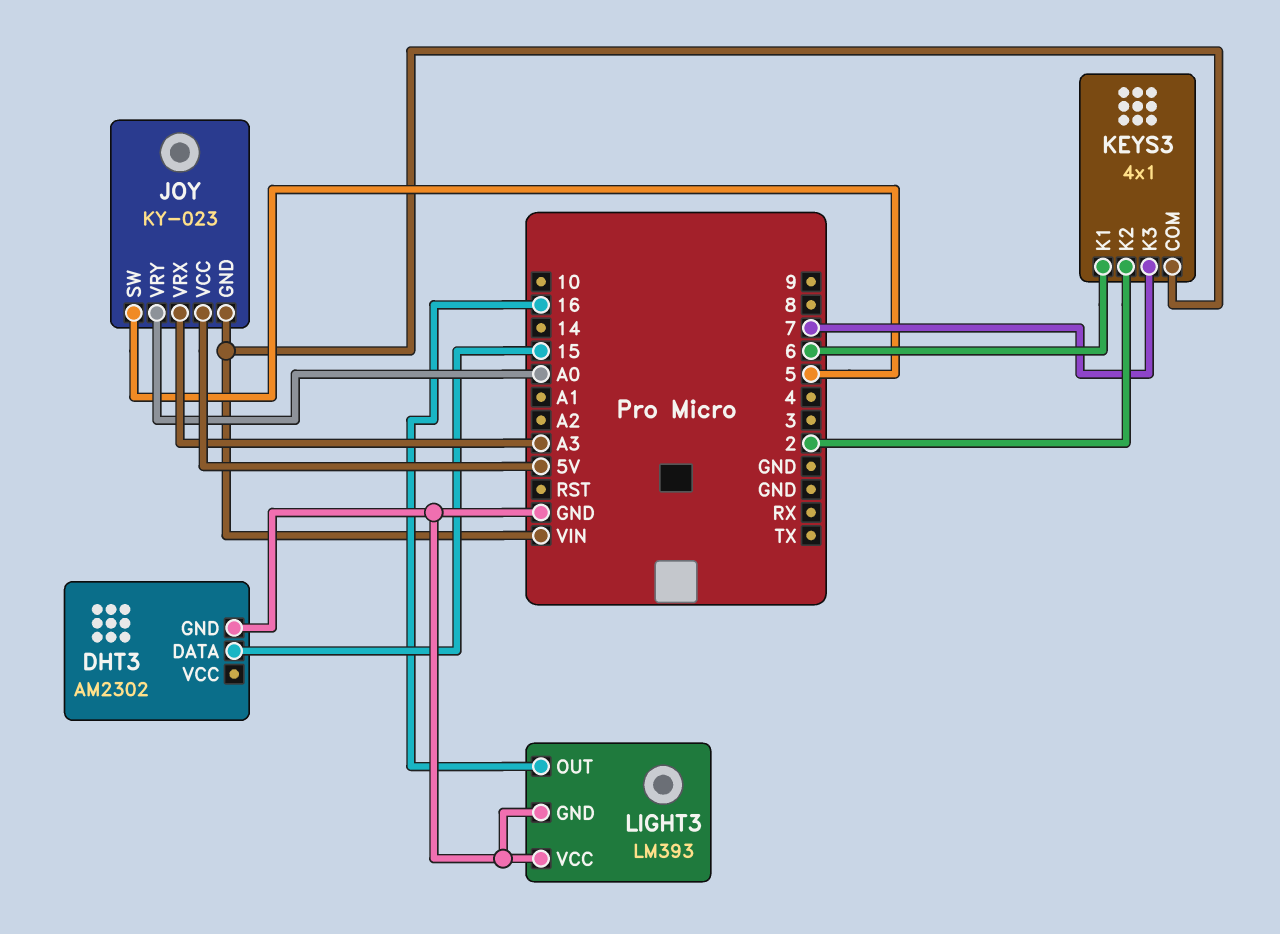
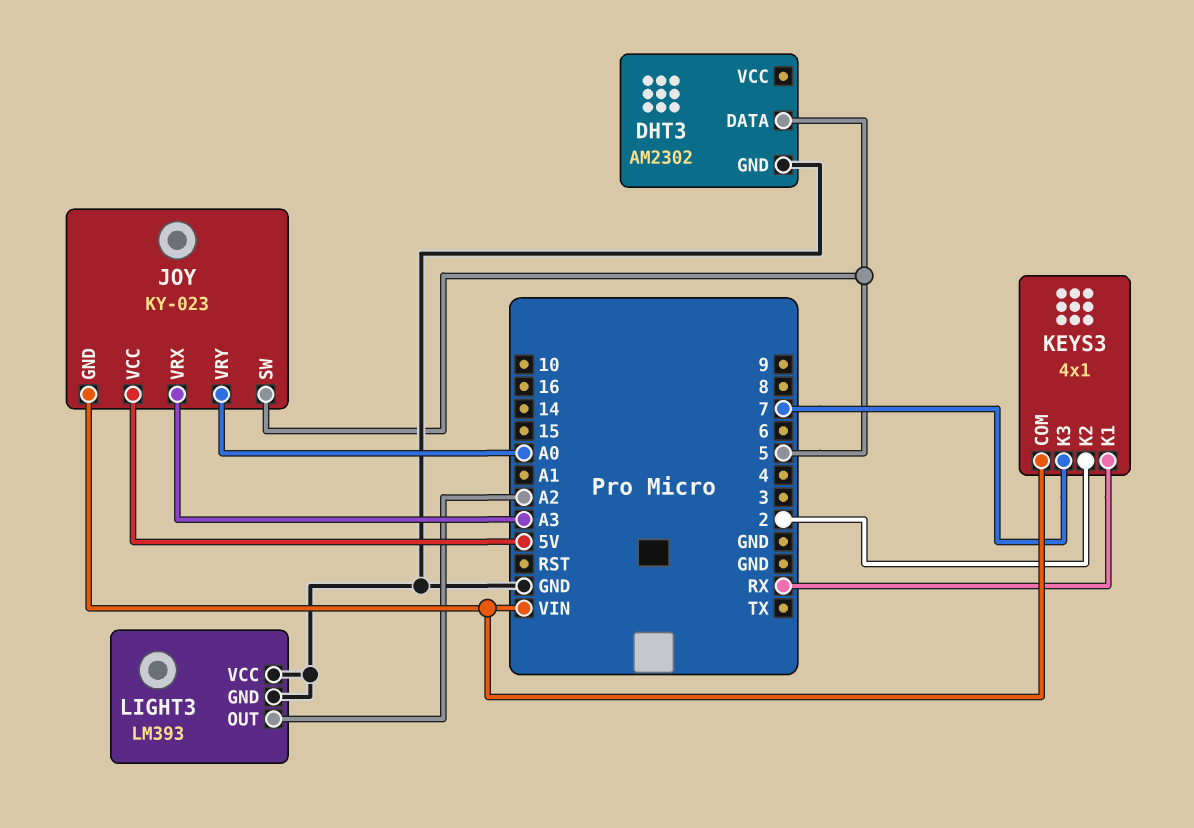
DHT3 pin DATA: 15 -> 5
KEYS3 pin K1: 6 -> RX
LIGHT3 pin OUT: 16 -> A2

